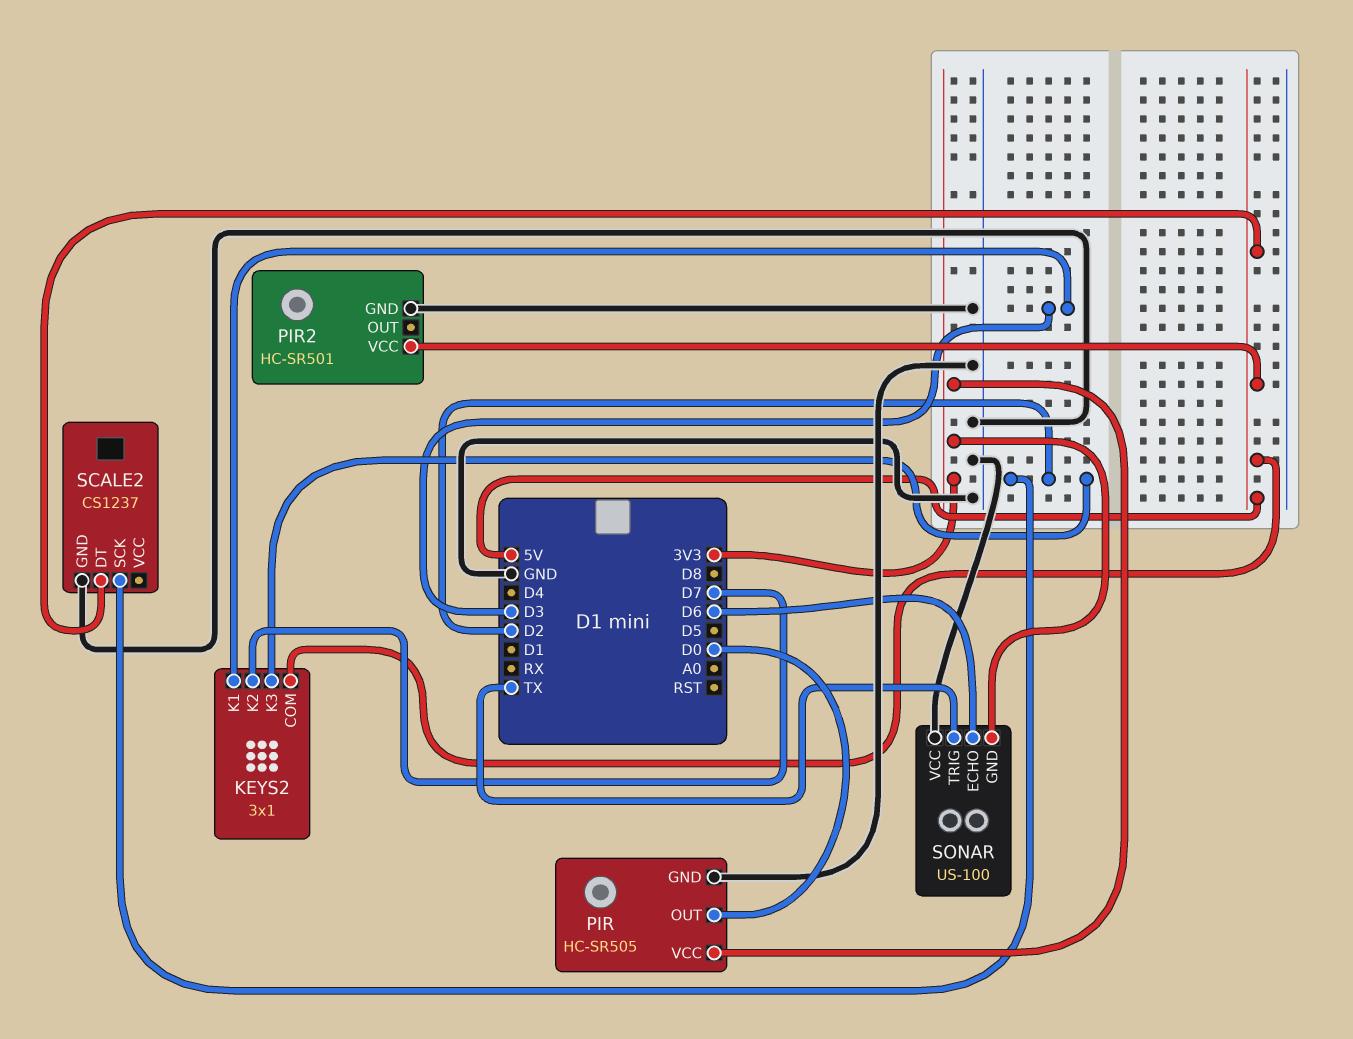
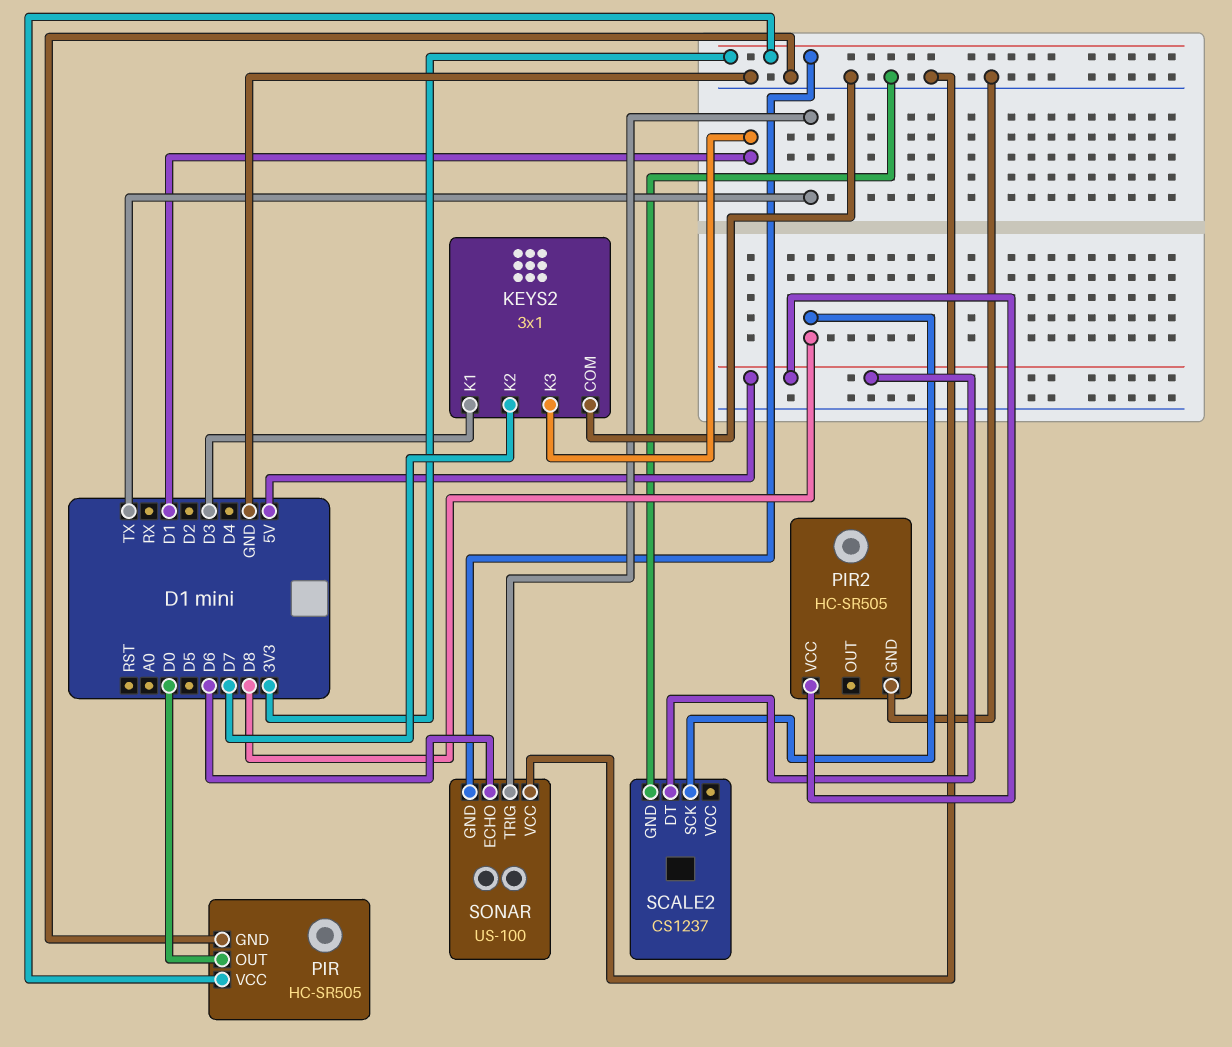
KEYS2 pin COM: 5V -> GND
KEYS2 pin K3: D2 -> D1
PIR2: HC-SR501 -> HC-SR505
SCALE2 pin SCK: D2 -> D8

